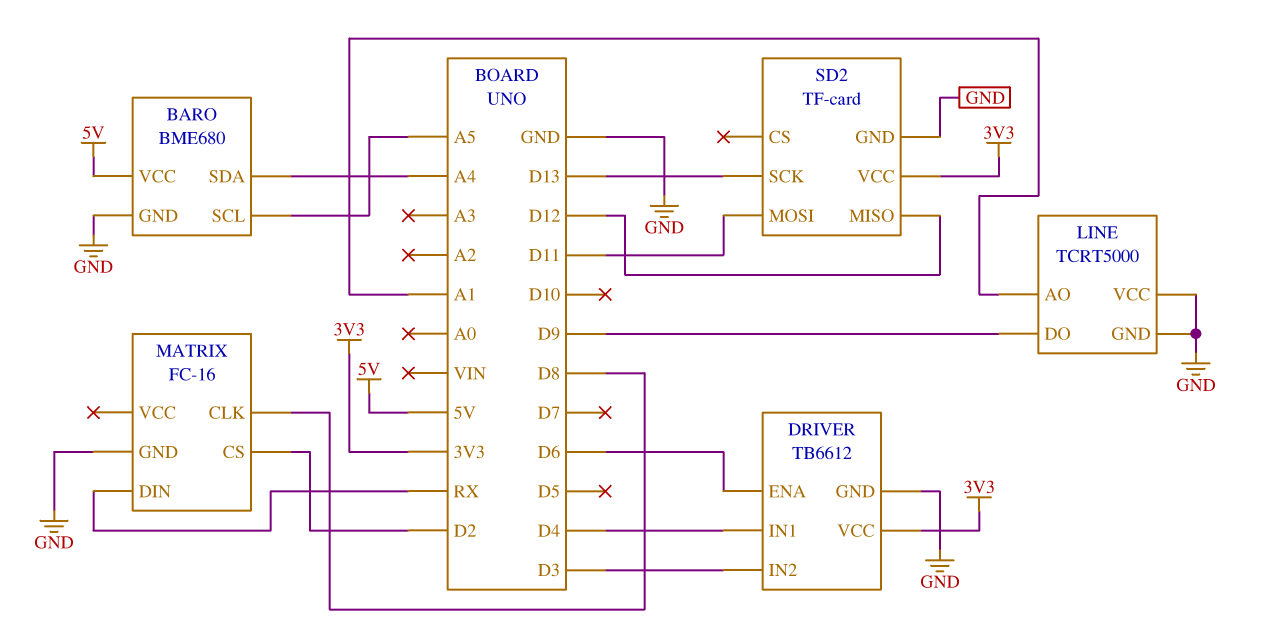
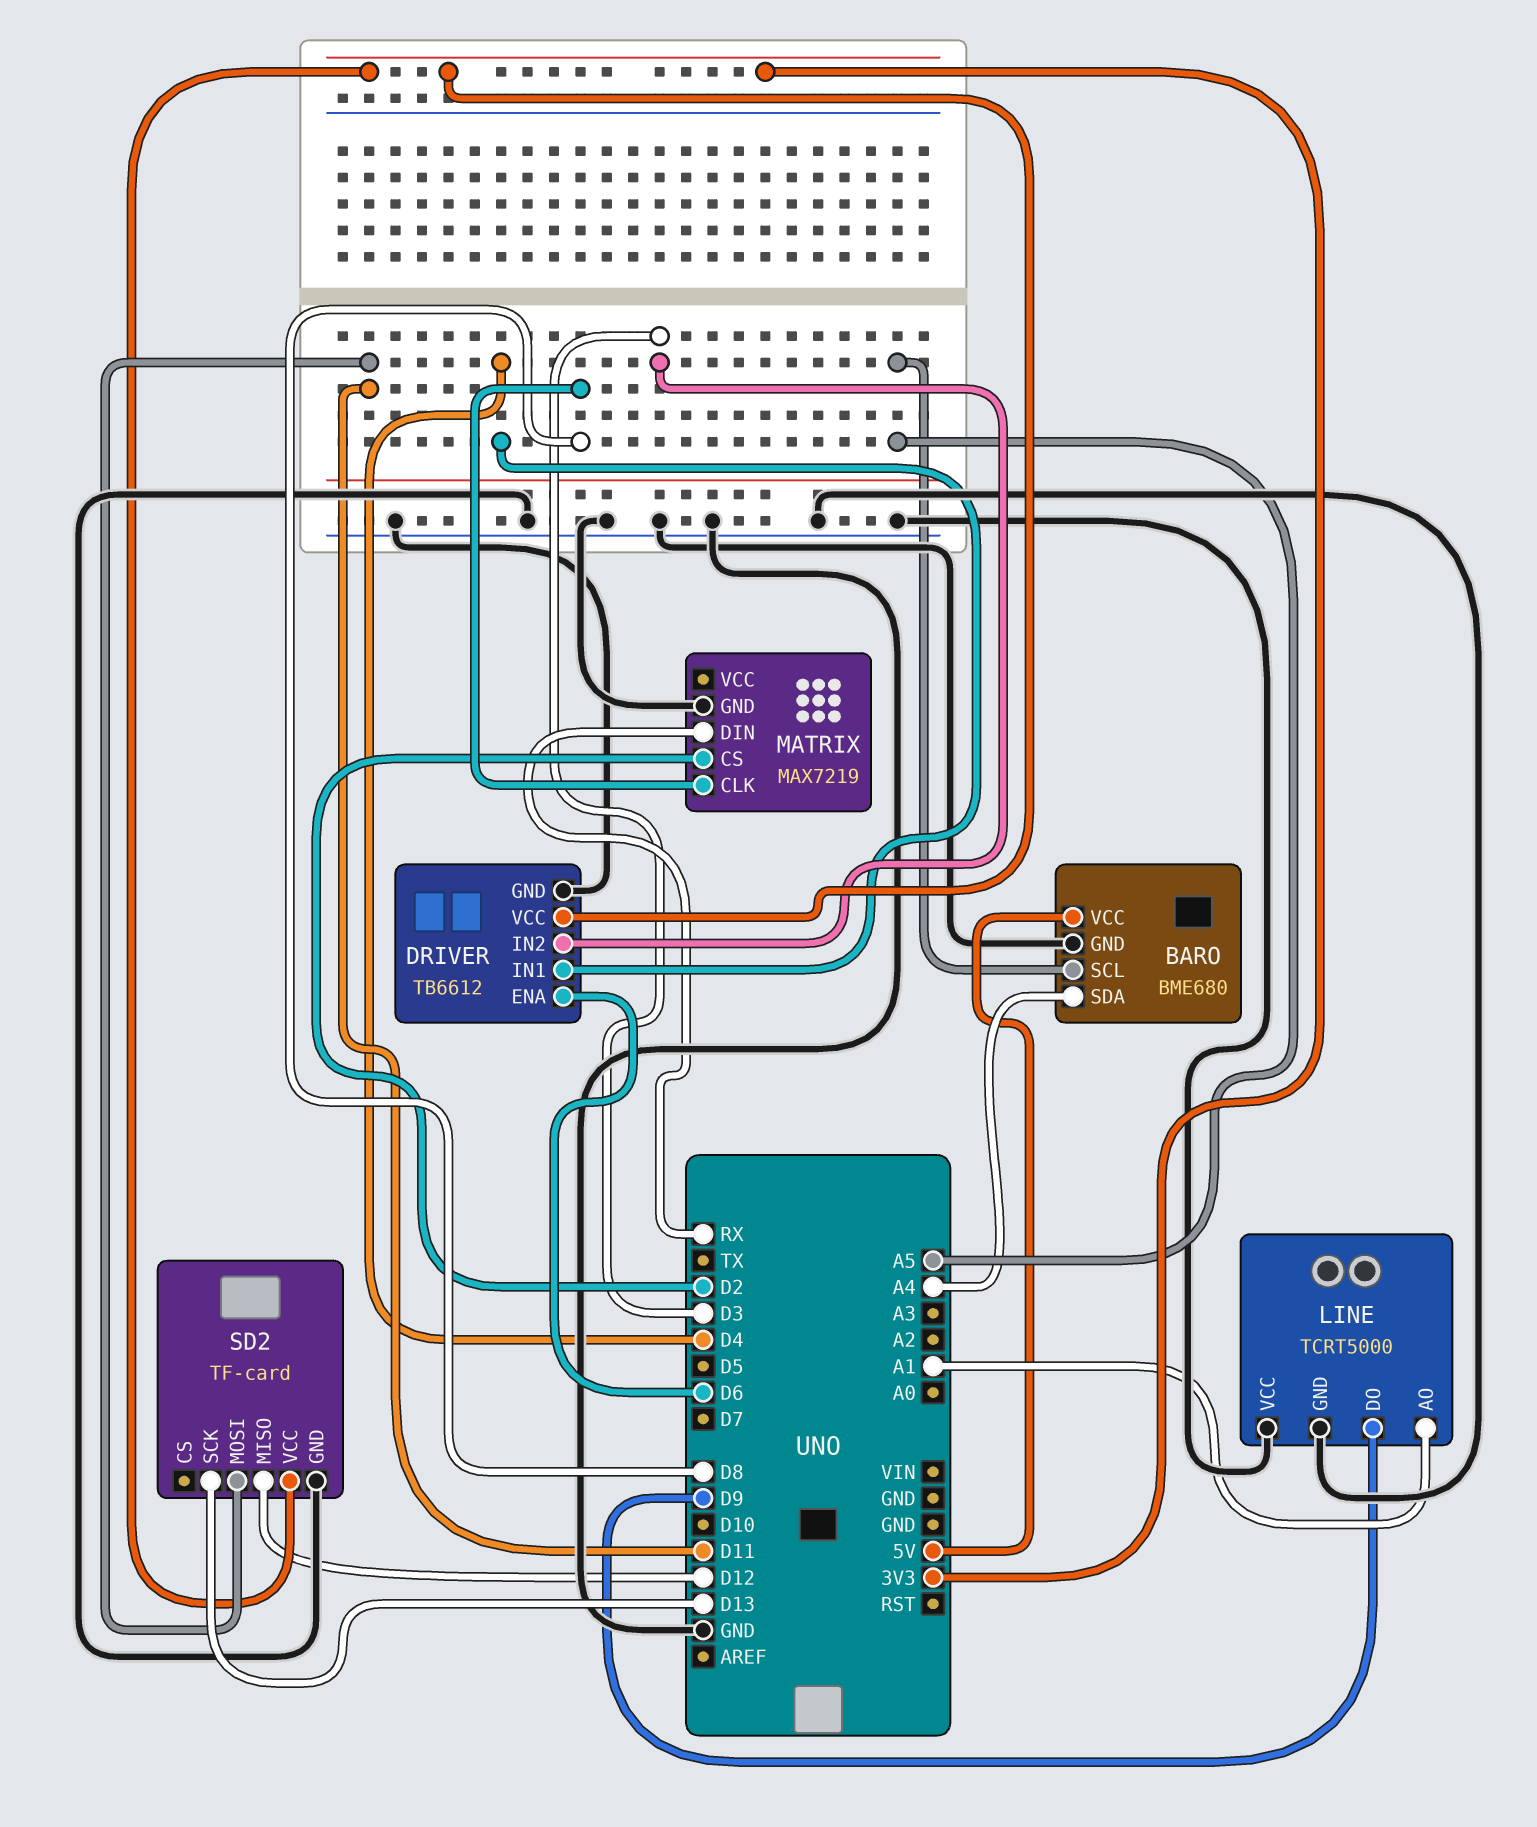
MATRIX: FC-16 -> MAX7219

